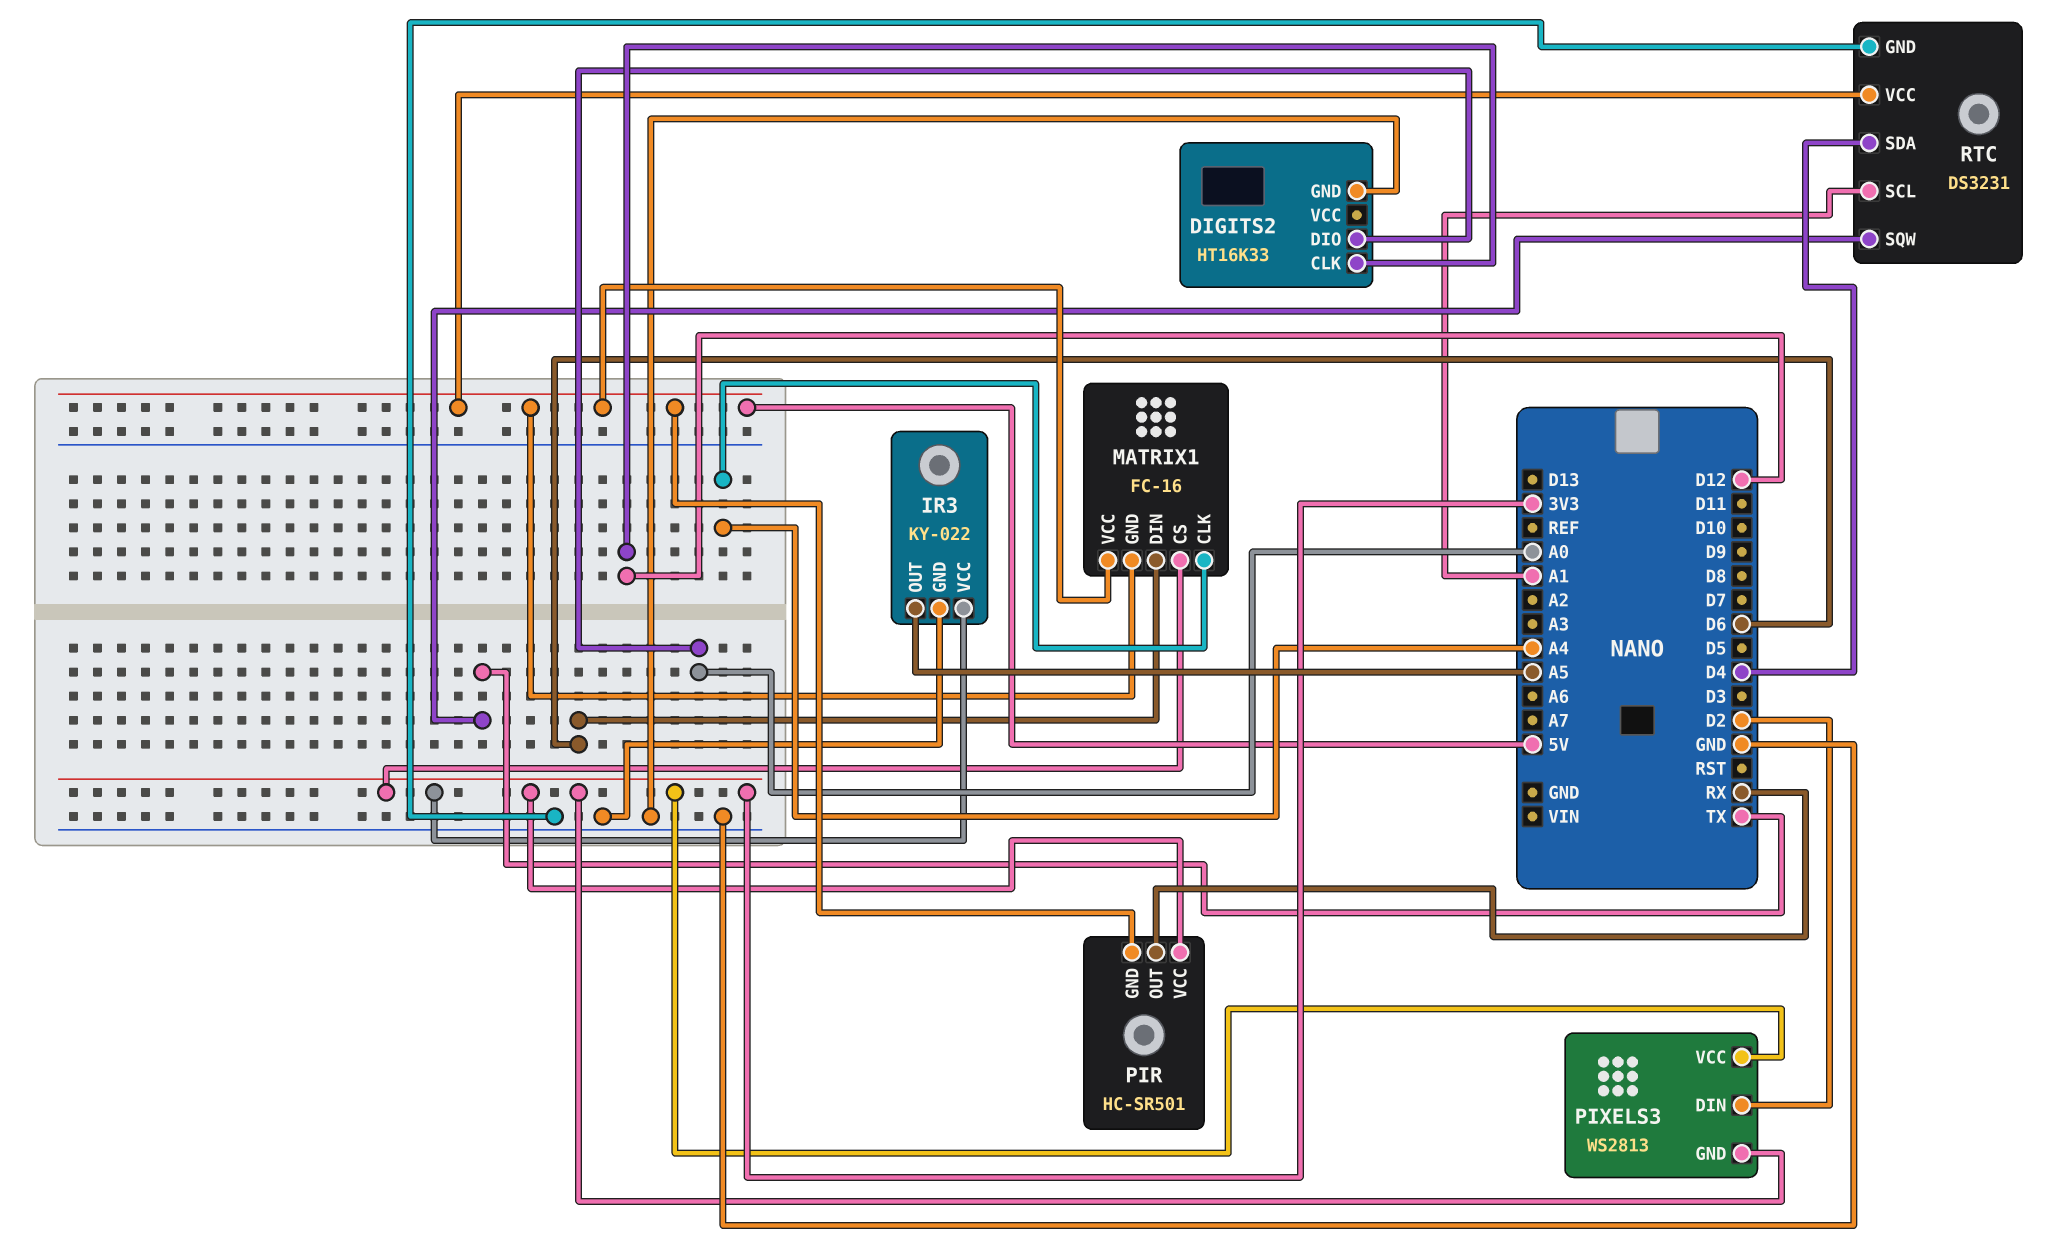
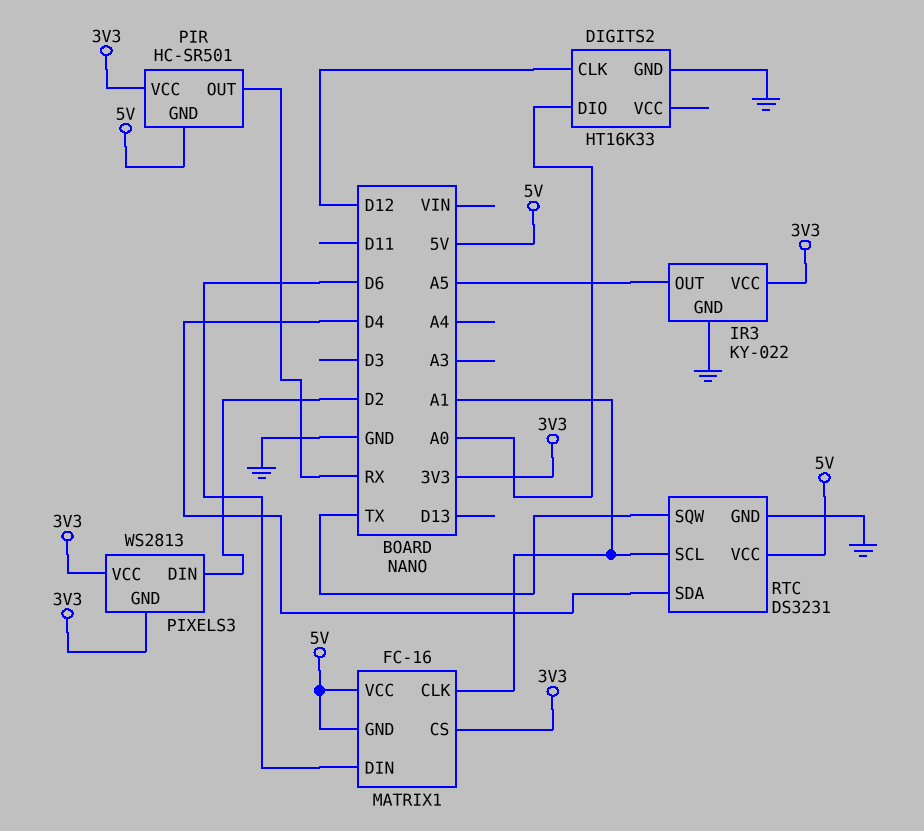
MATRIX1 pin CLK: A4 -> A1

